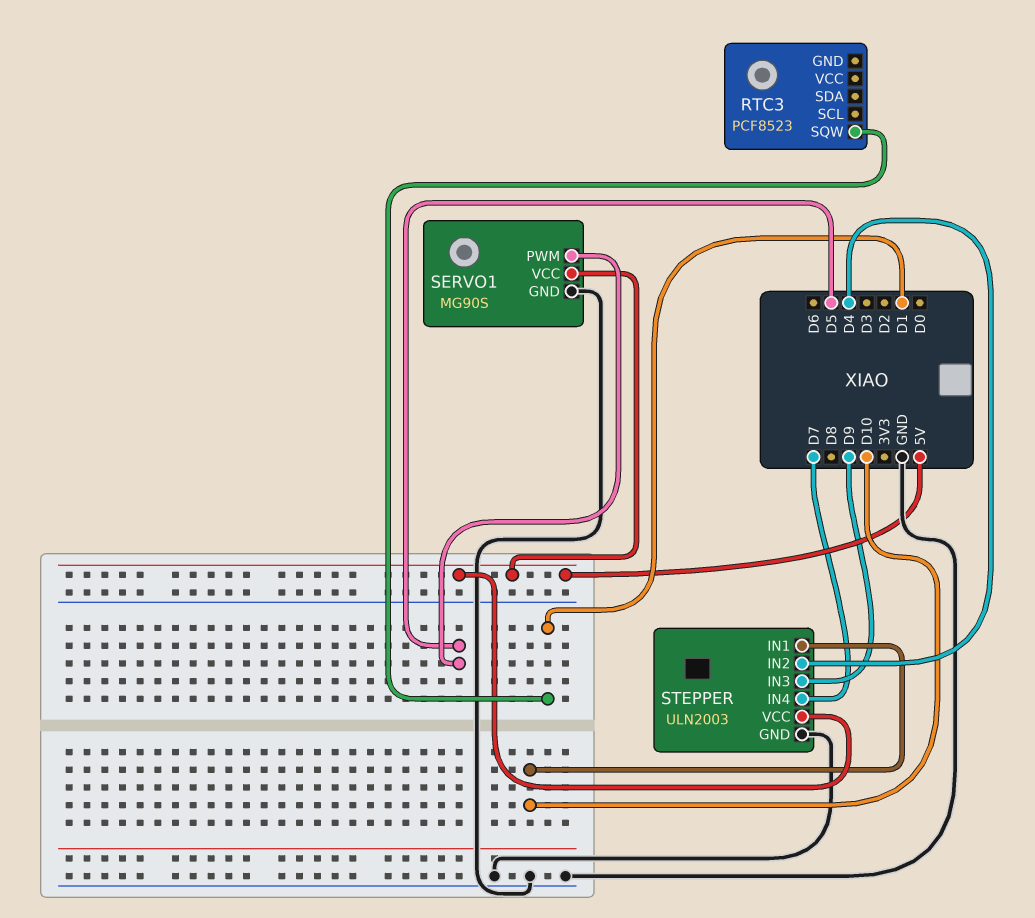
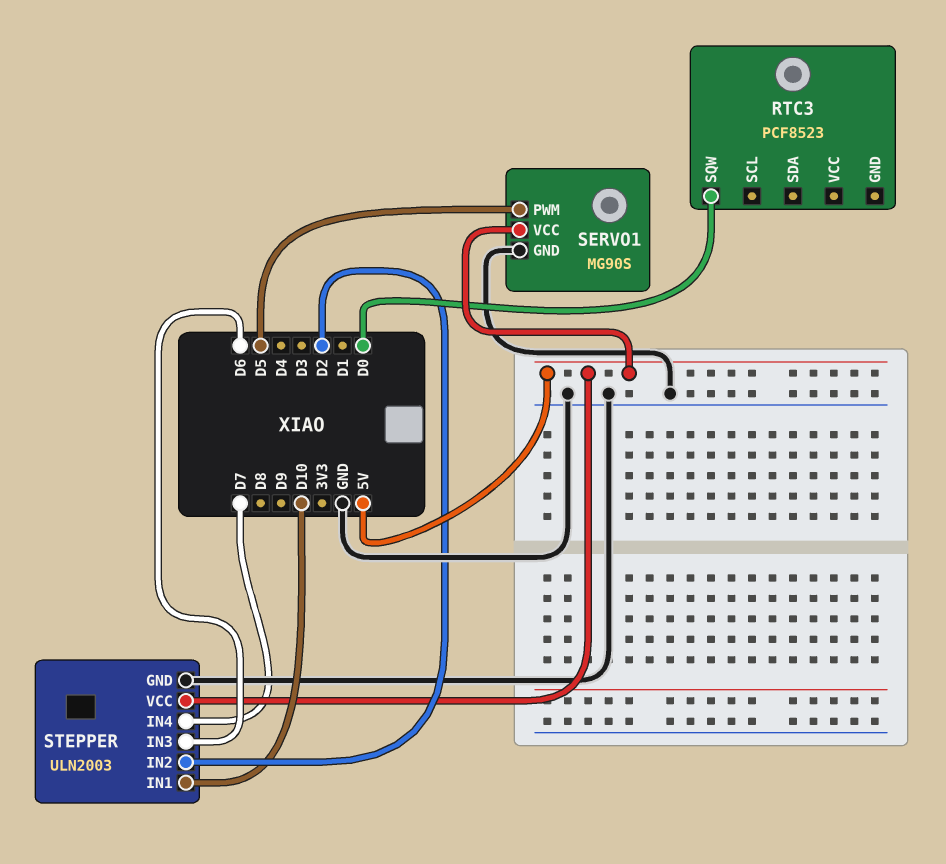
RTC3 pin SQW: D1 -> D0
STEPPER pin IN2: D4 -> D2
STEPPER pin IN3: D9 -> D6

